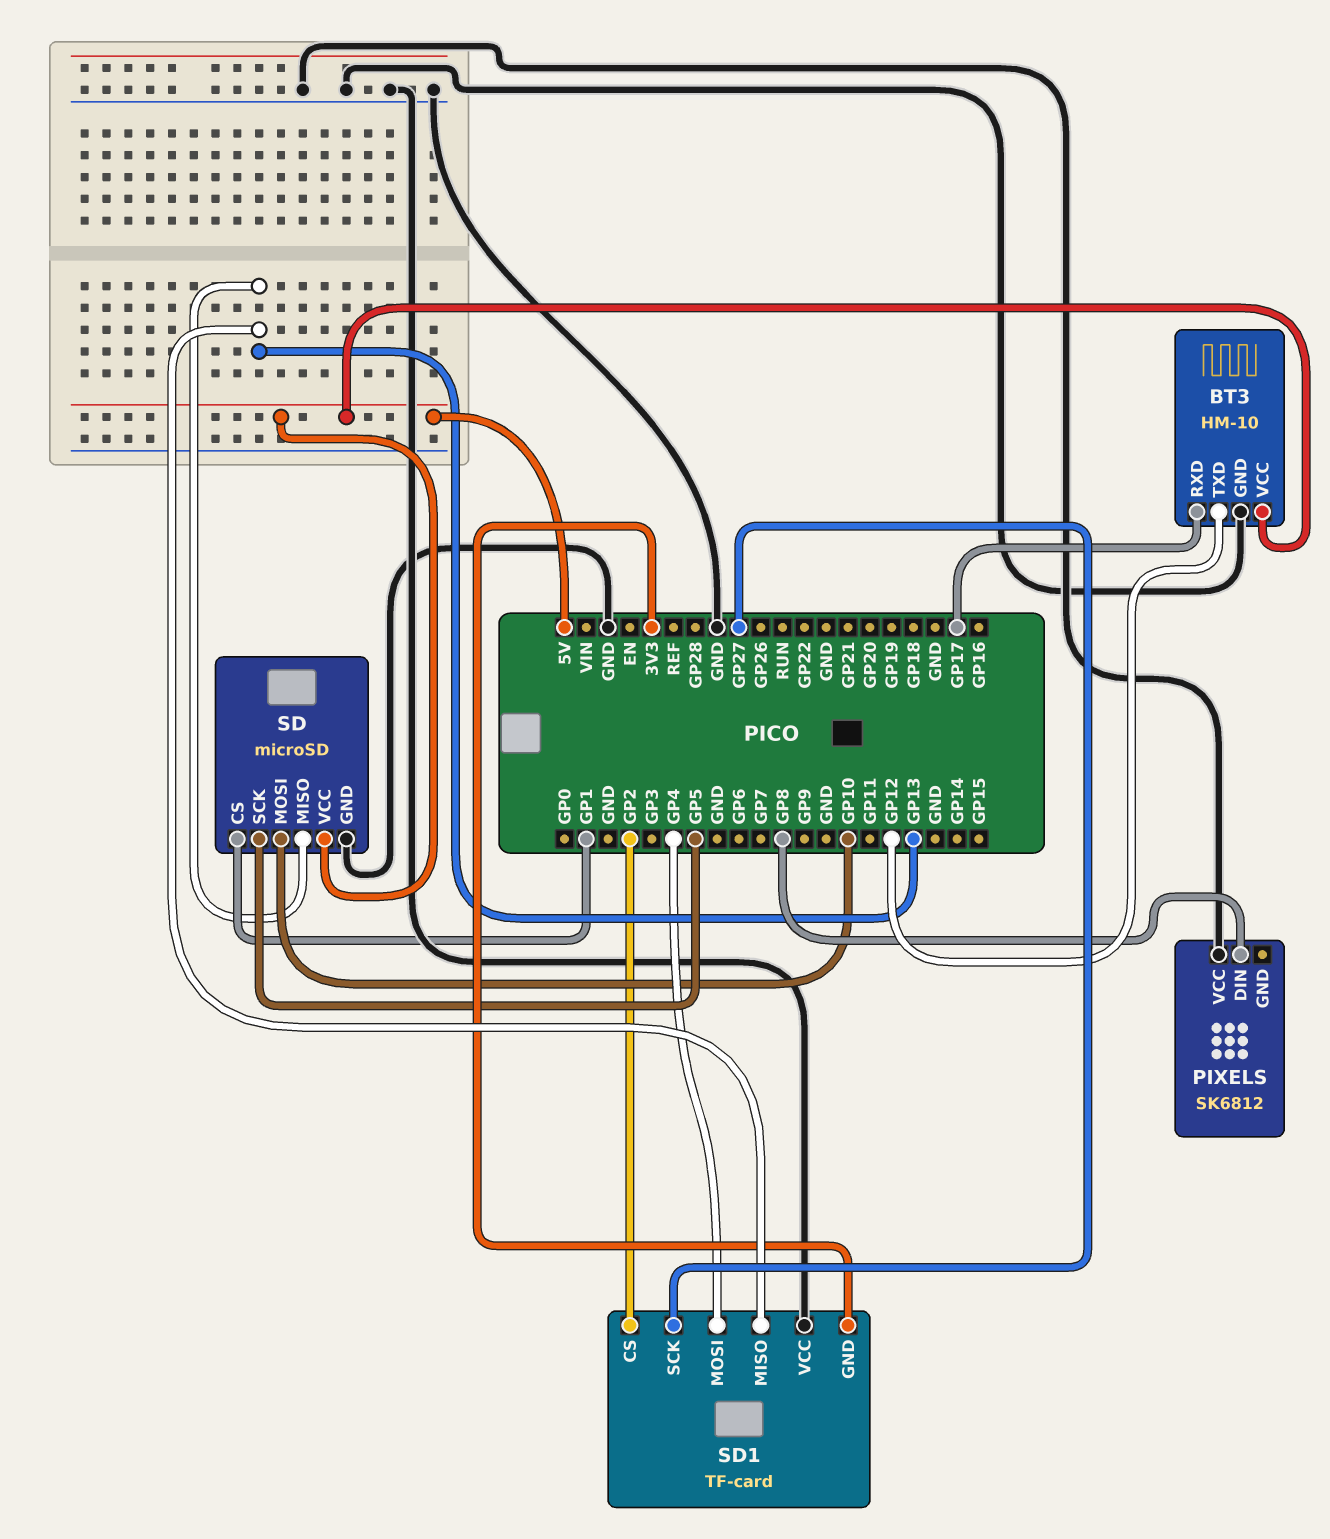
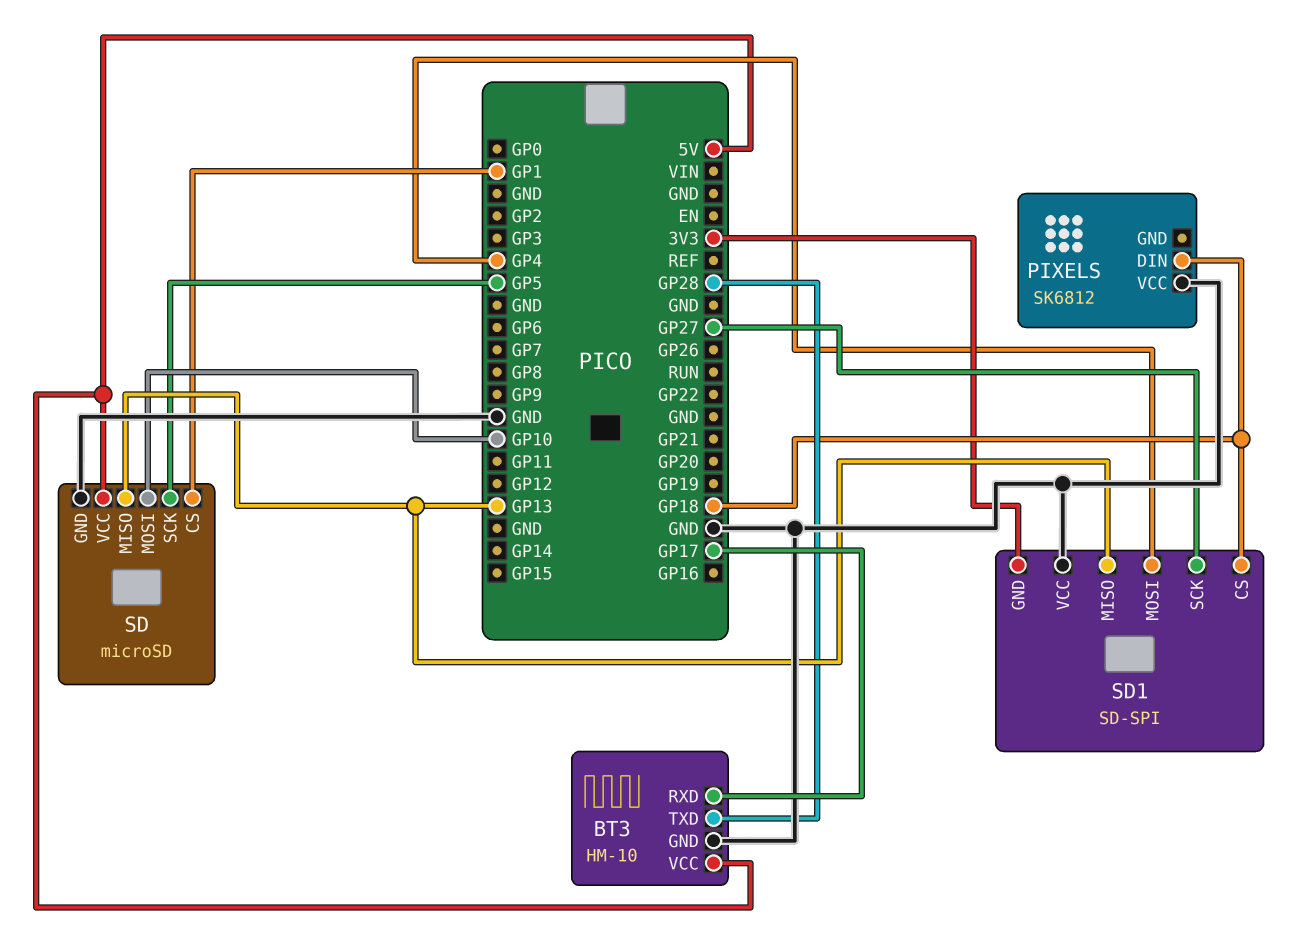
BT3 pin TXD: GP12 -> GP28
PIXELS pin DIN: GP8 -> GP18
SD1: TF-card -> SD-SPI
SD1 pin CS: GP2 -> GP18

